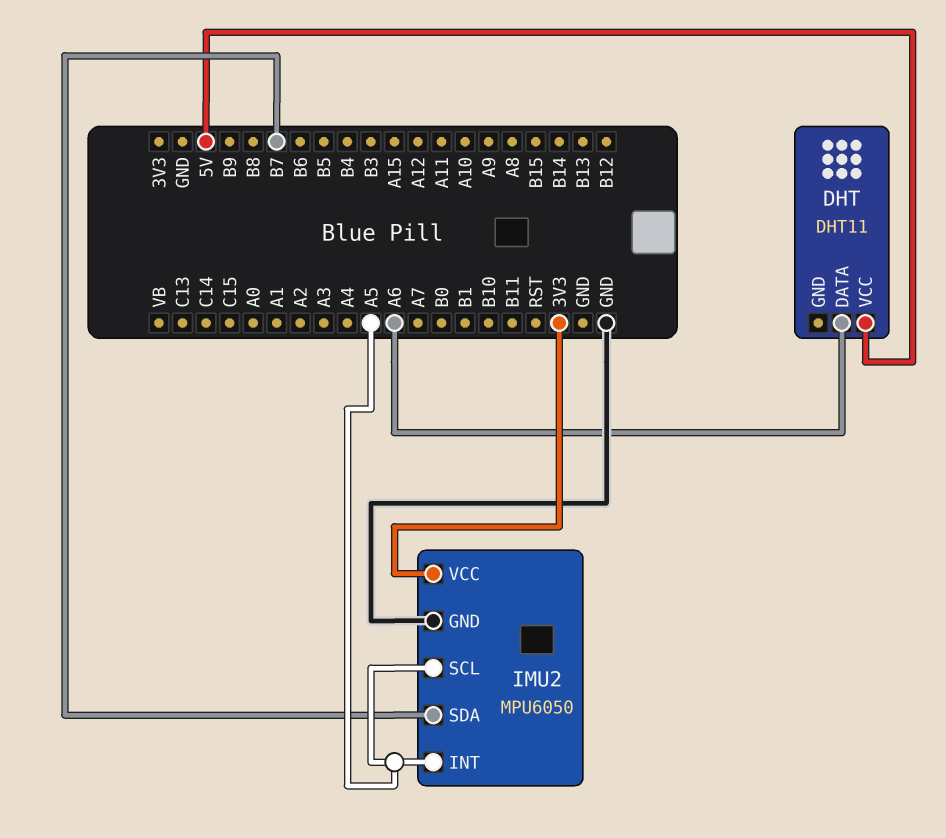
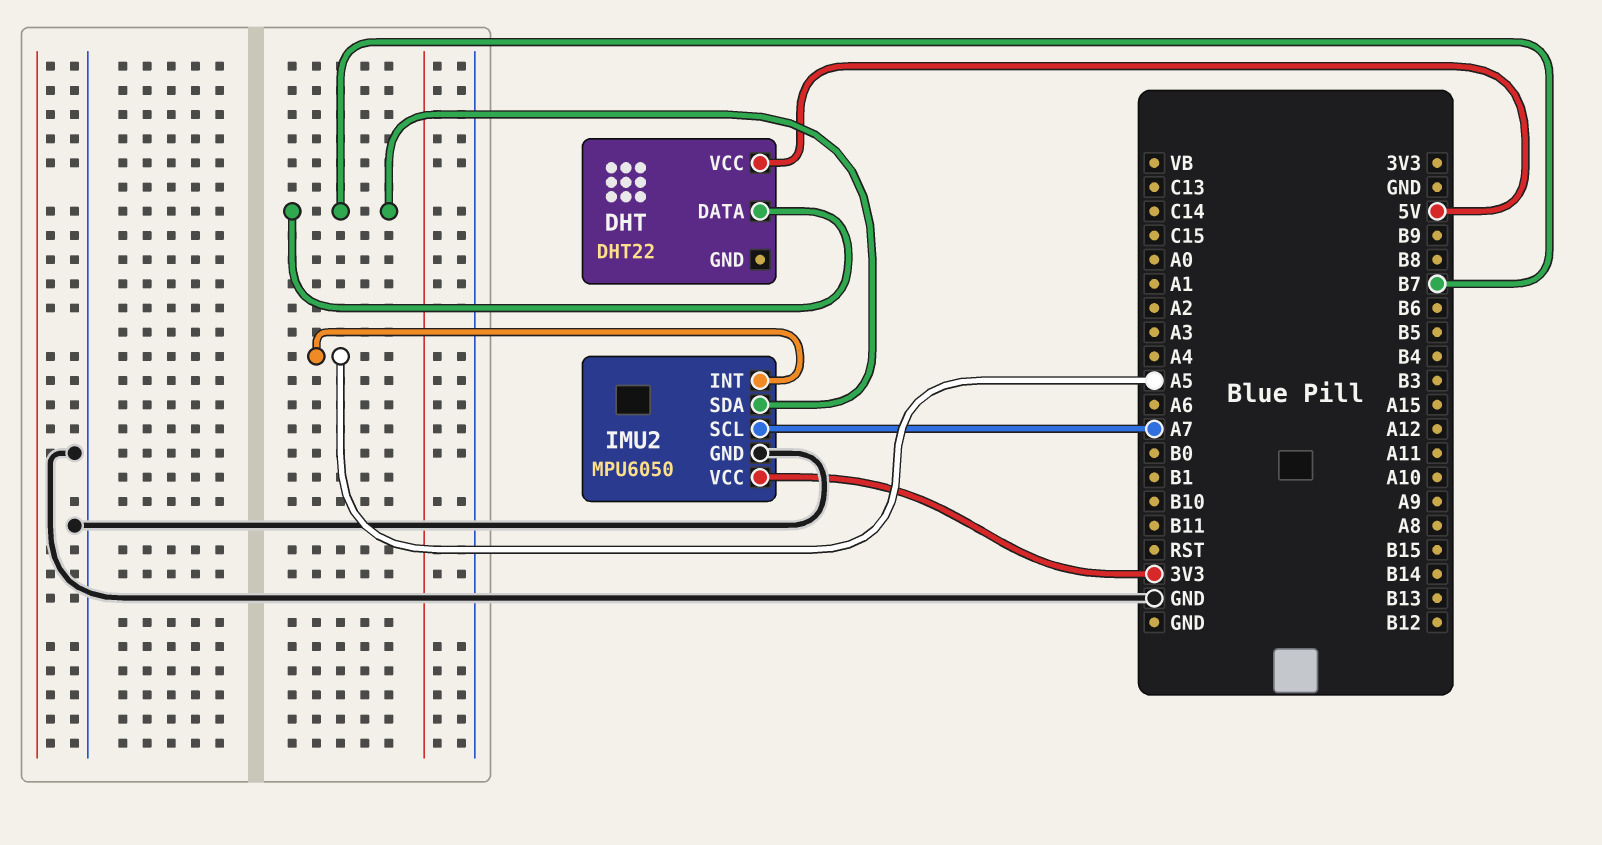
DHT: DHT11 -> DHT22
DHT pin DATA: A6 -> B7
IMU2 pin SCL: A5 -> A7

